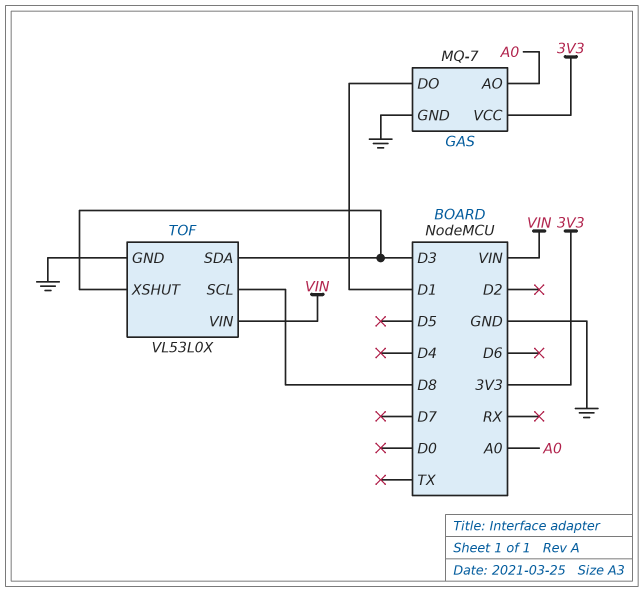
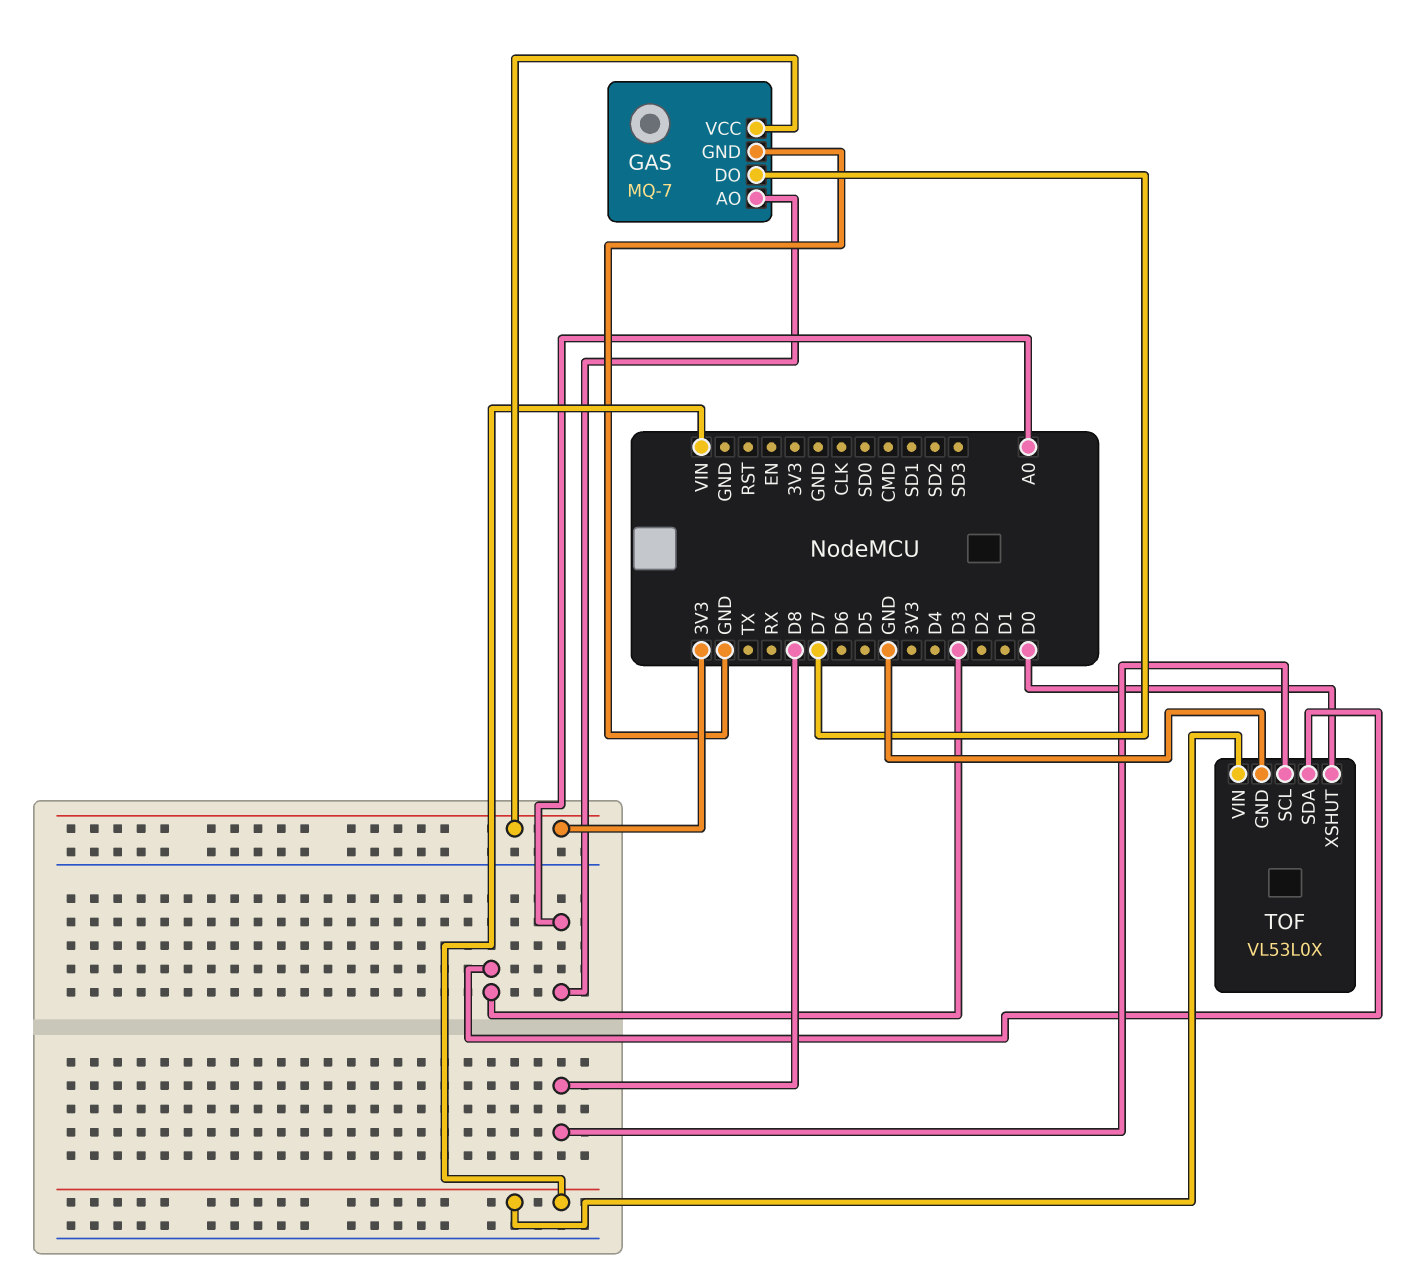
GAS pin DO: D1 -> D7
TOF pin XSHUT: D3 -> D0

